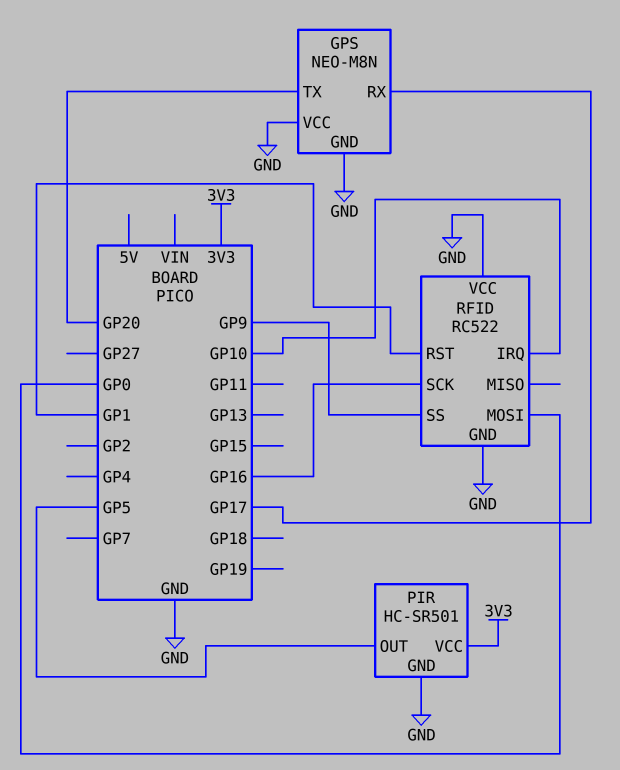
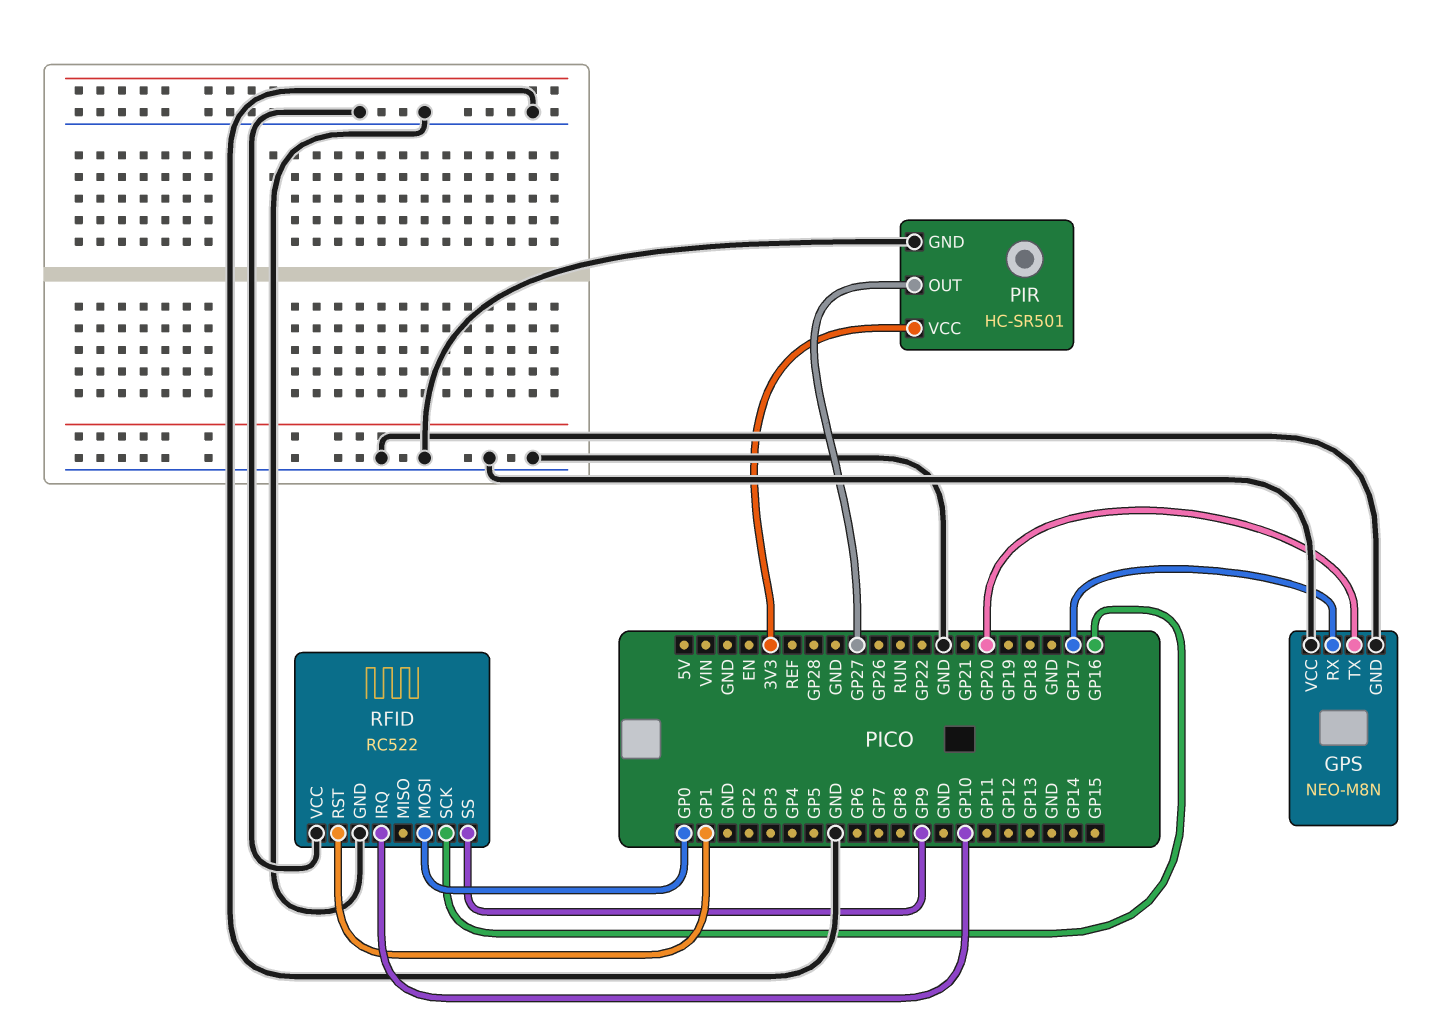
PIR pin OUT: GP5 -> GP27

